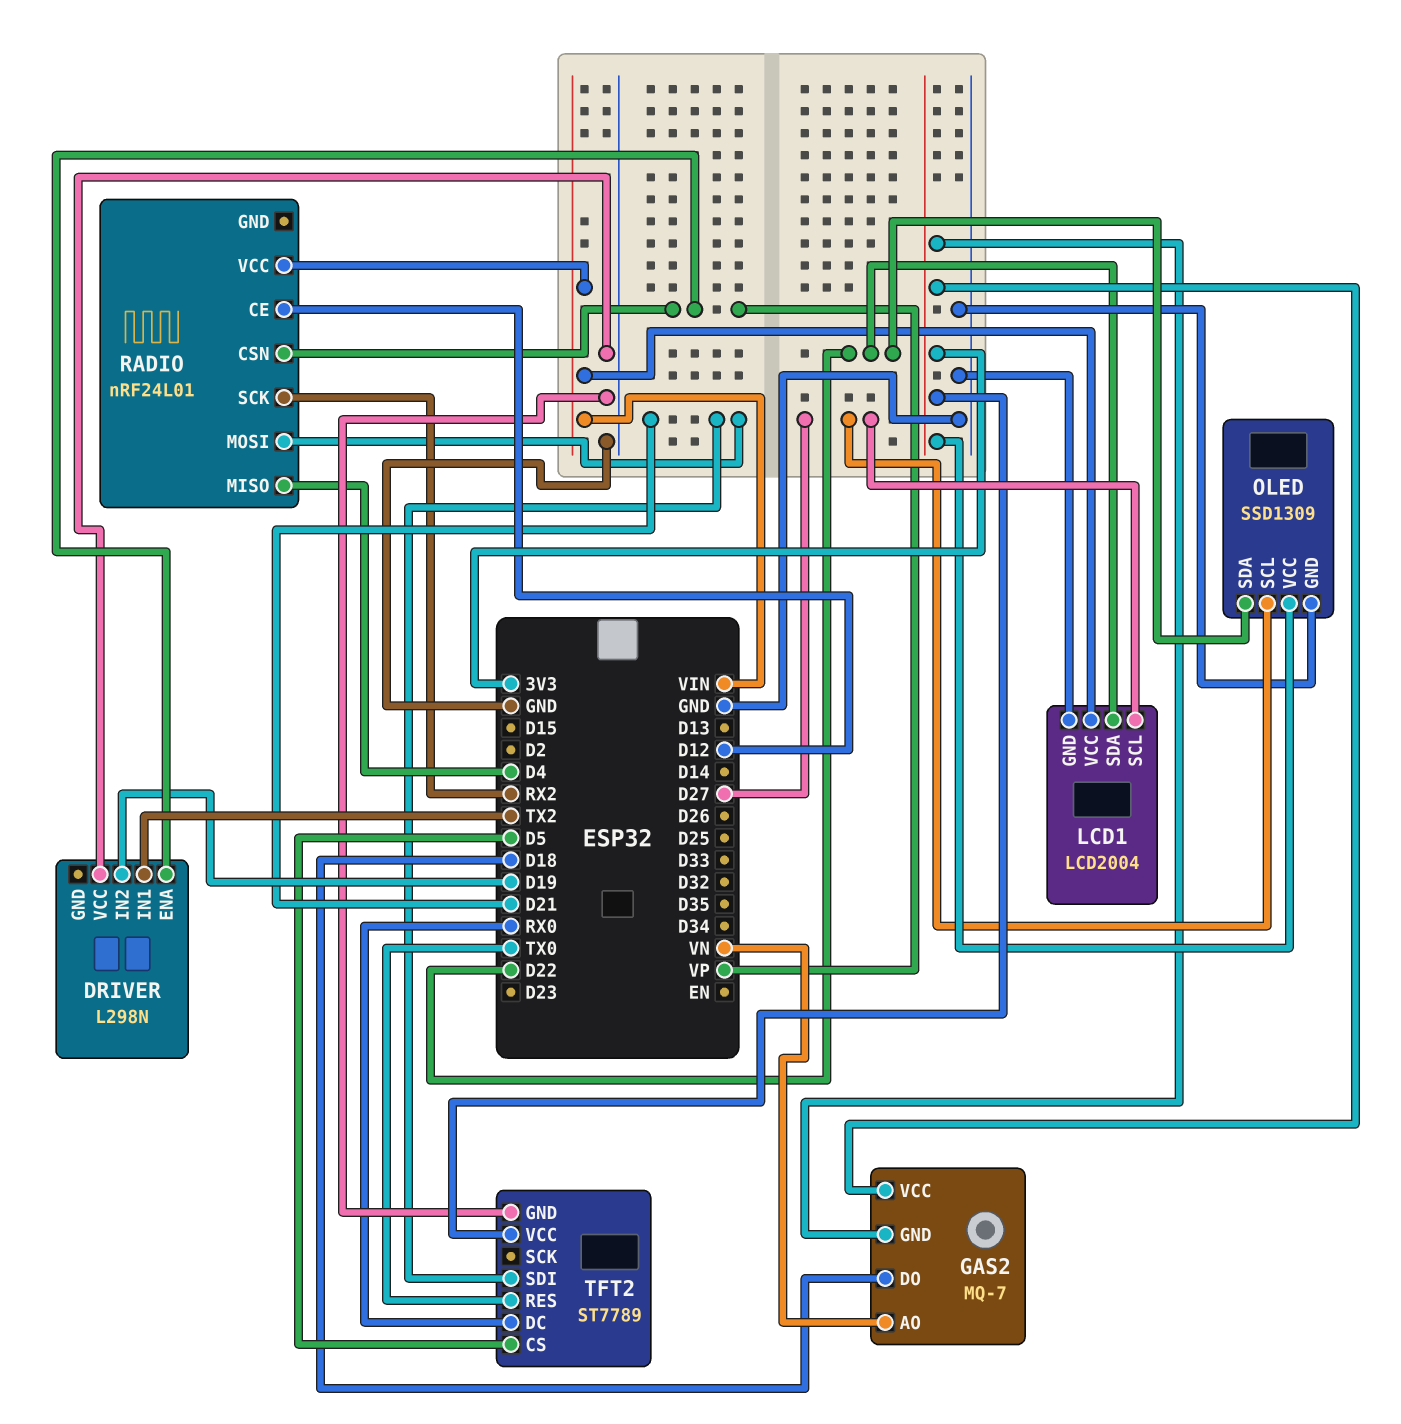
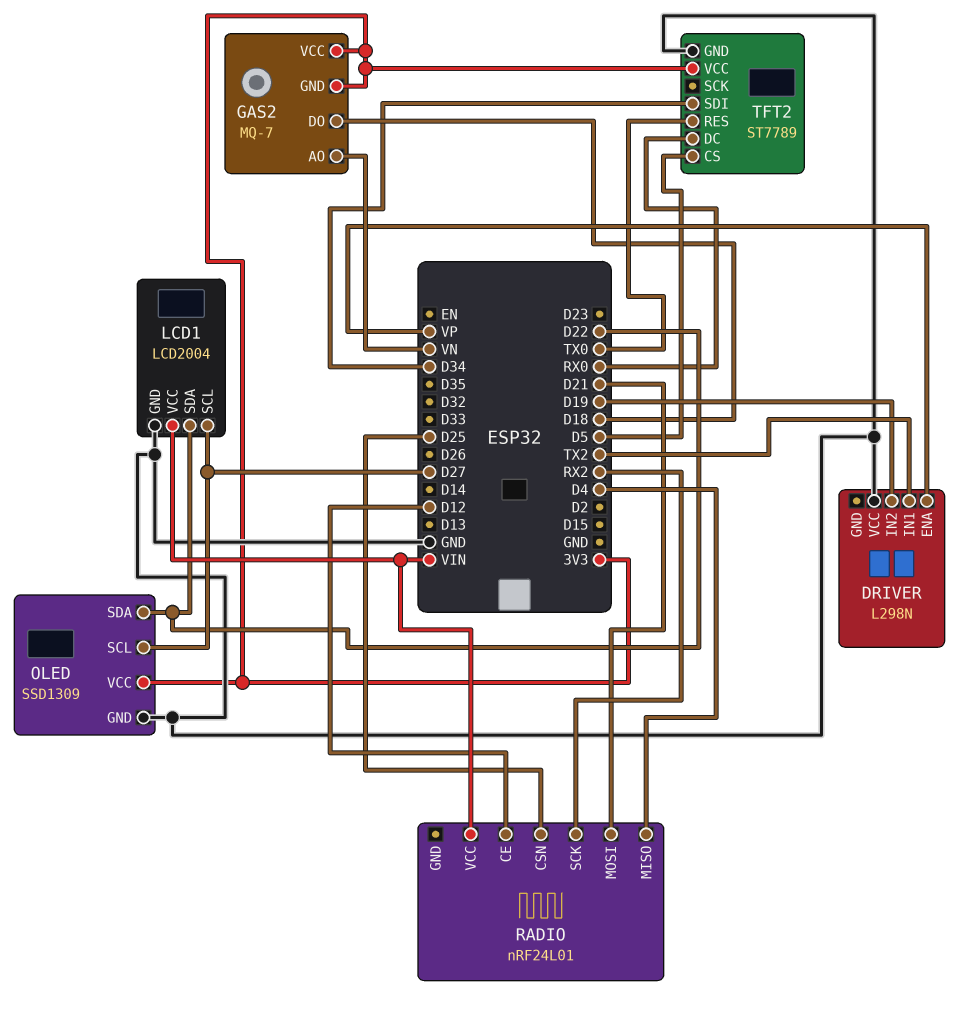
RADIO pin CSN: VP -> D25
TFT2 pin SDI: D21 -> D34

